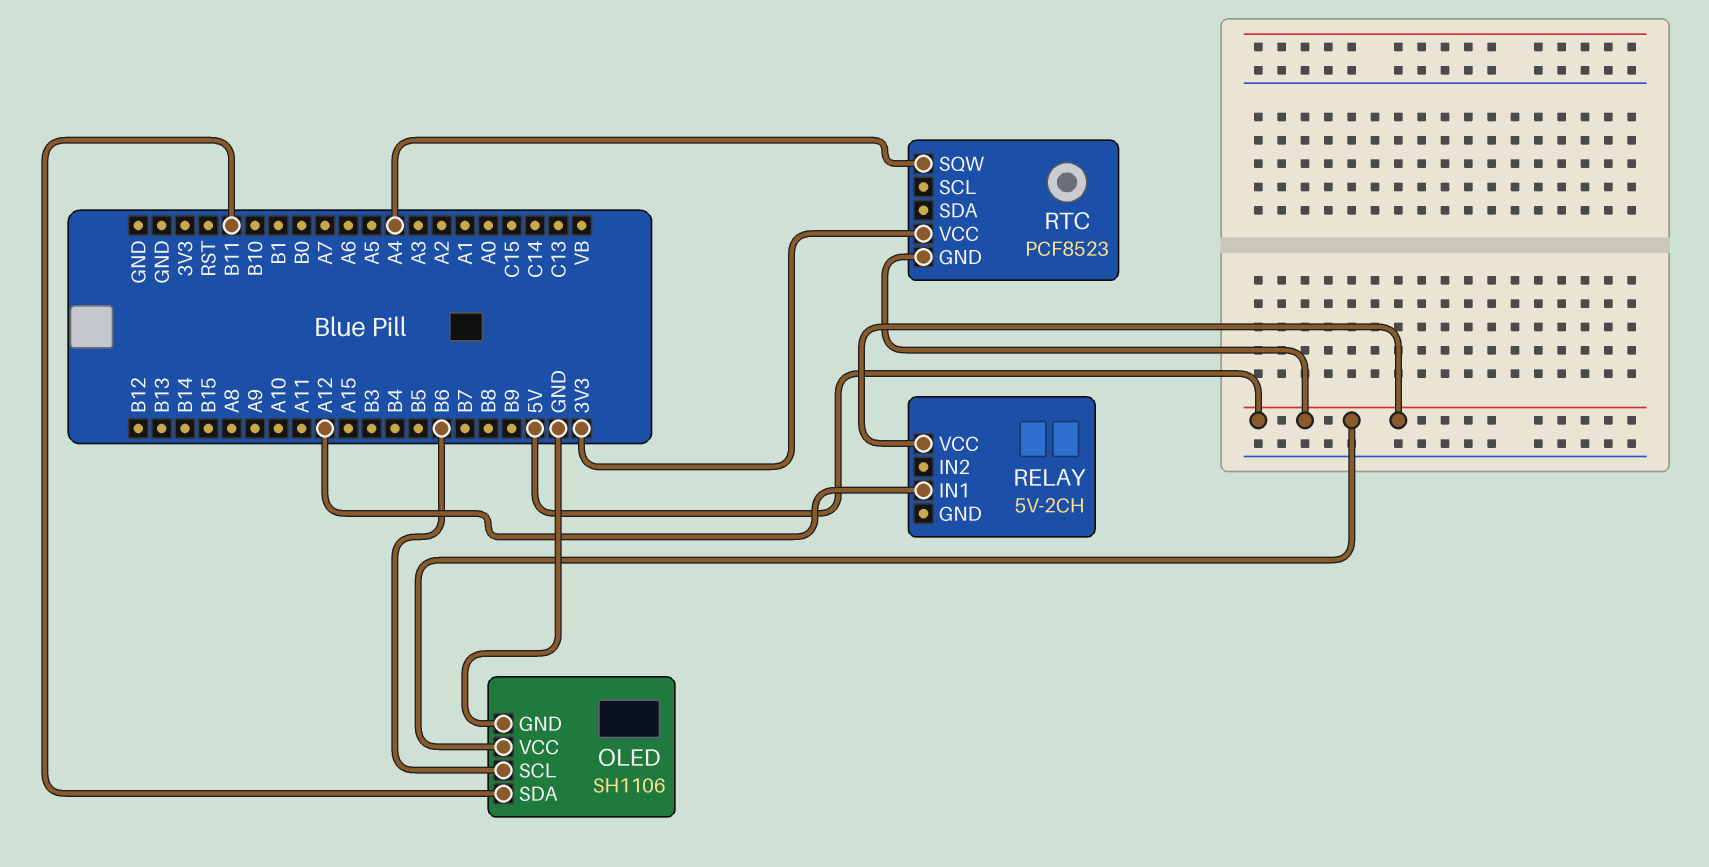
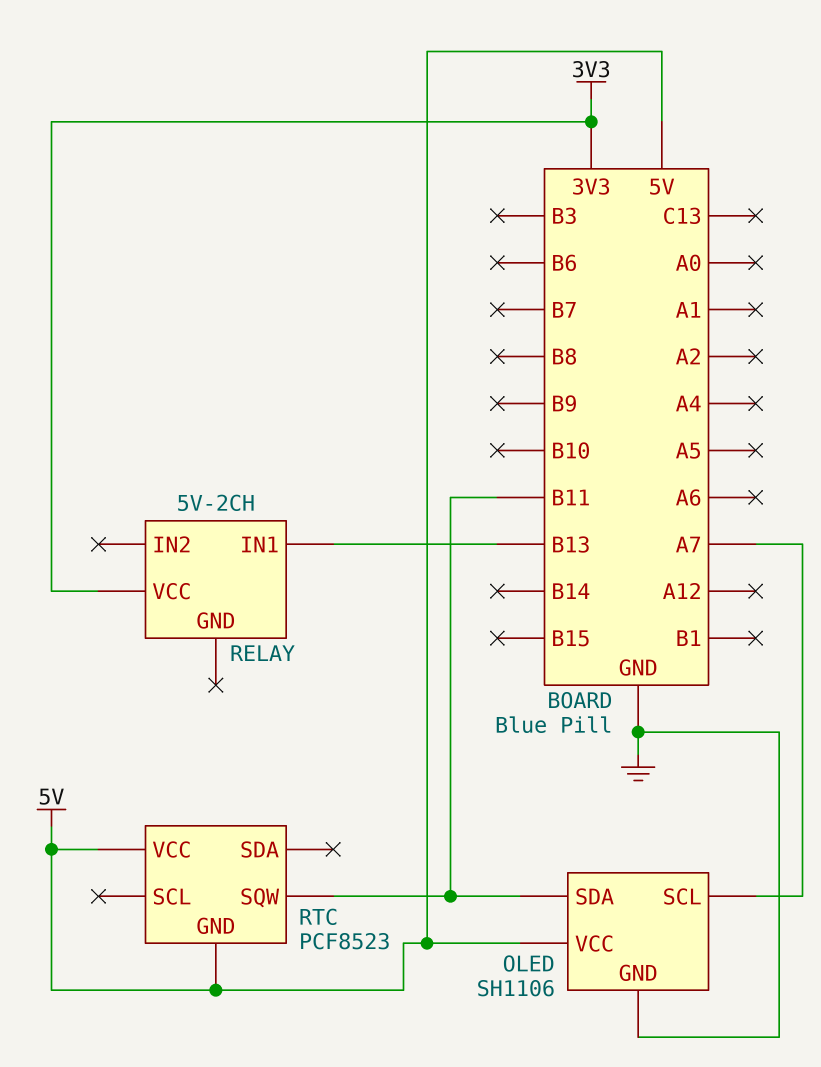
OLED pin SCL: B6 -> A7
RELAY pin IN1: A12 -> B13
RELAY pin VCC: 5V -> 3V3
RTC pin SQW: A4 -> B11
RTC pin VCC: 3V3 -> 5V

